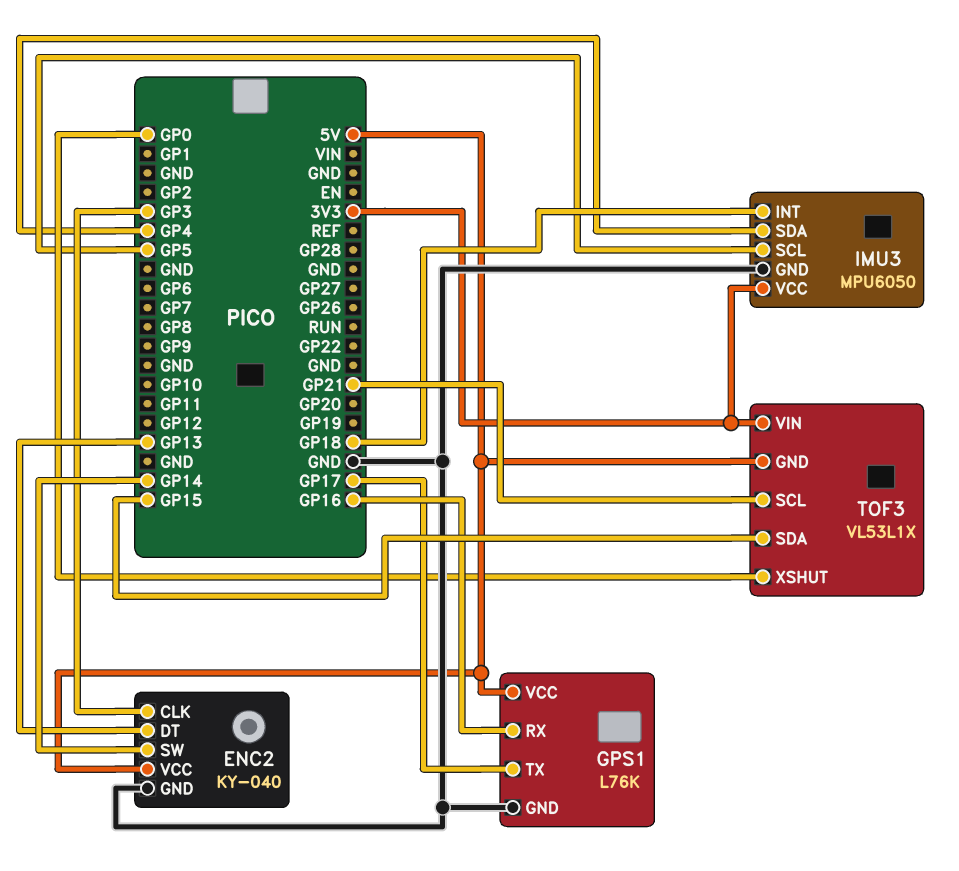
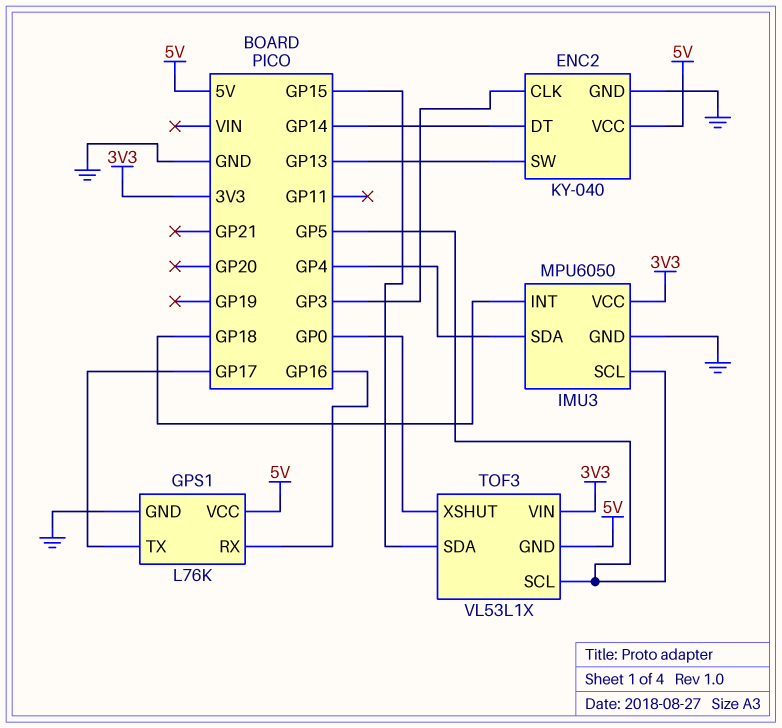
ENC2 pin DT: GP13 -> GP14
ENC2 pin SW: GP14 -> GP13
TOF3 pin SCL: GP21 -> GP5

